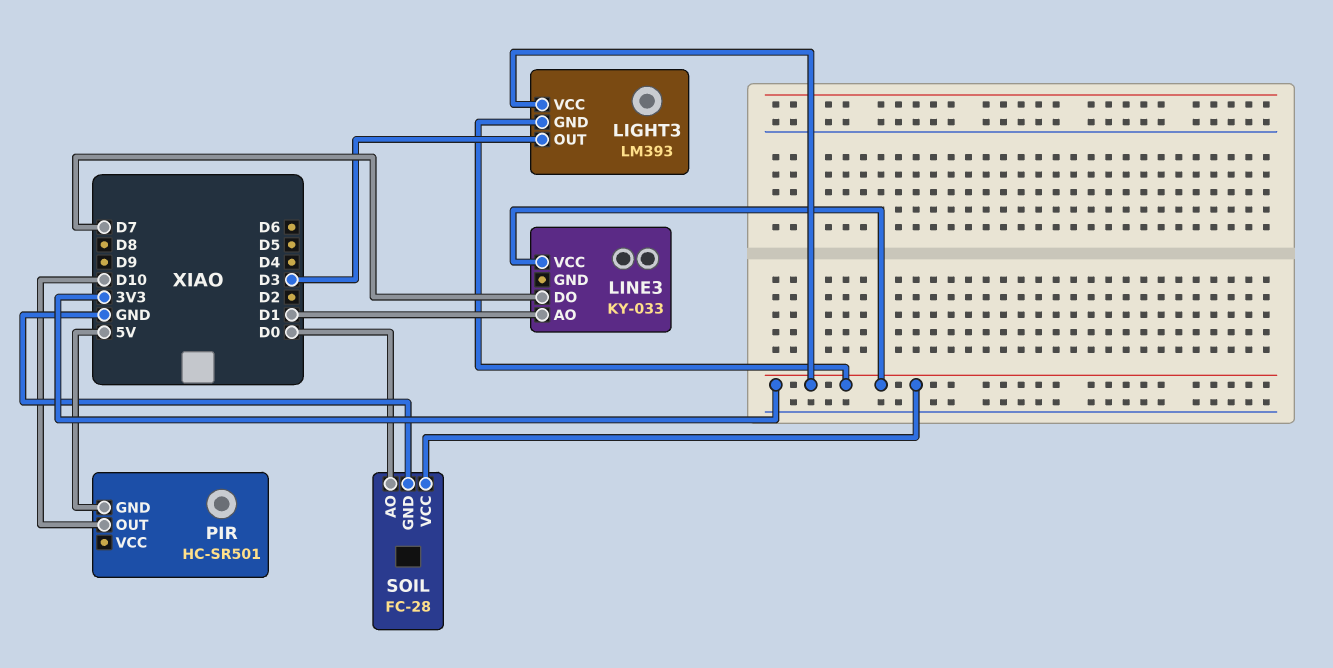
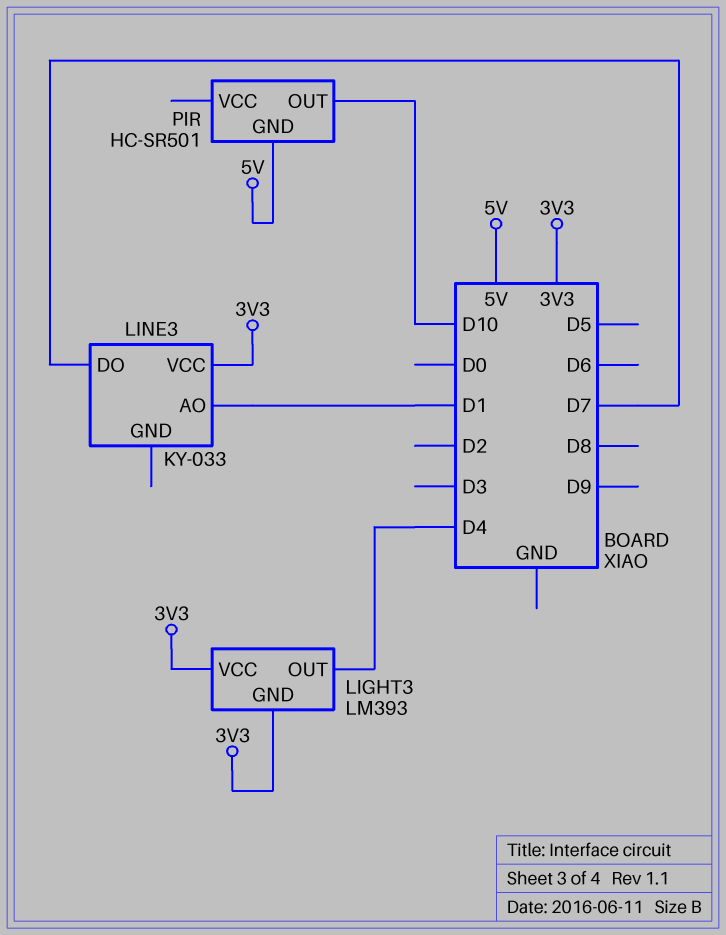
LIGHT3 pin OUT: D3 -> D4
SOIL: FC-28 -> none
SOIL pin AO: D0 -> none
SOIL pin GND: GND -> none
SOIL pin VCC: 3V3 -> none

